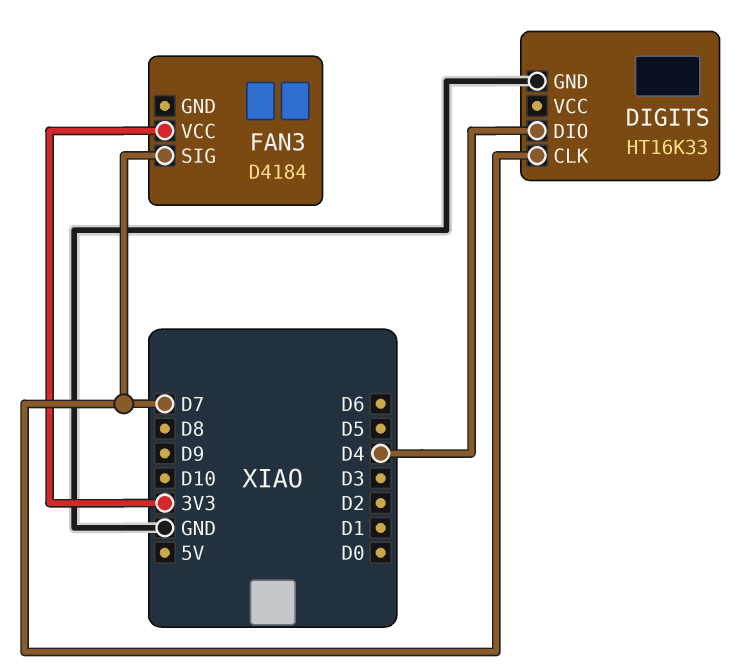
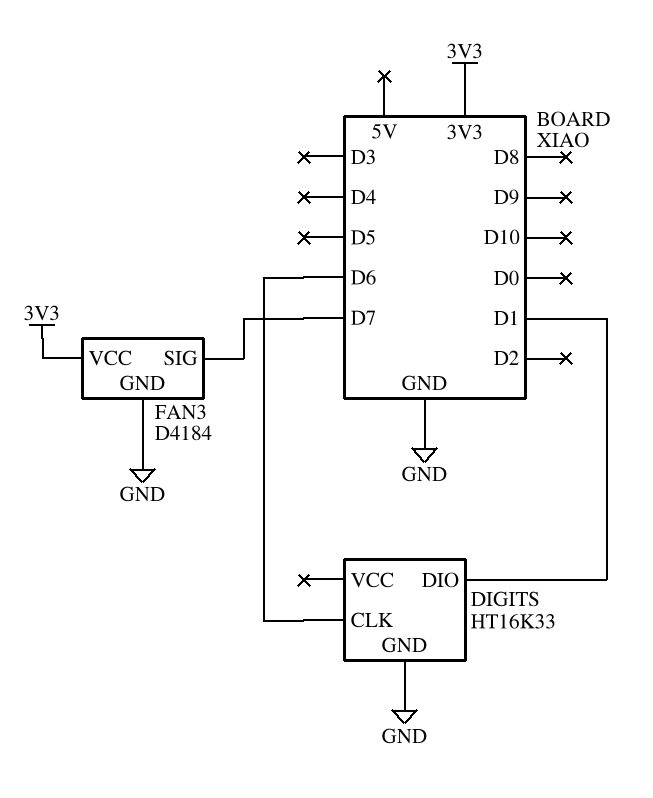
DIGITS pin CLK: D7 -> D6
DIGITS pin DIO: D4 -> D1
FAN3 pin GND: none -> GND

